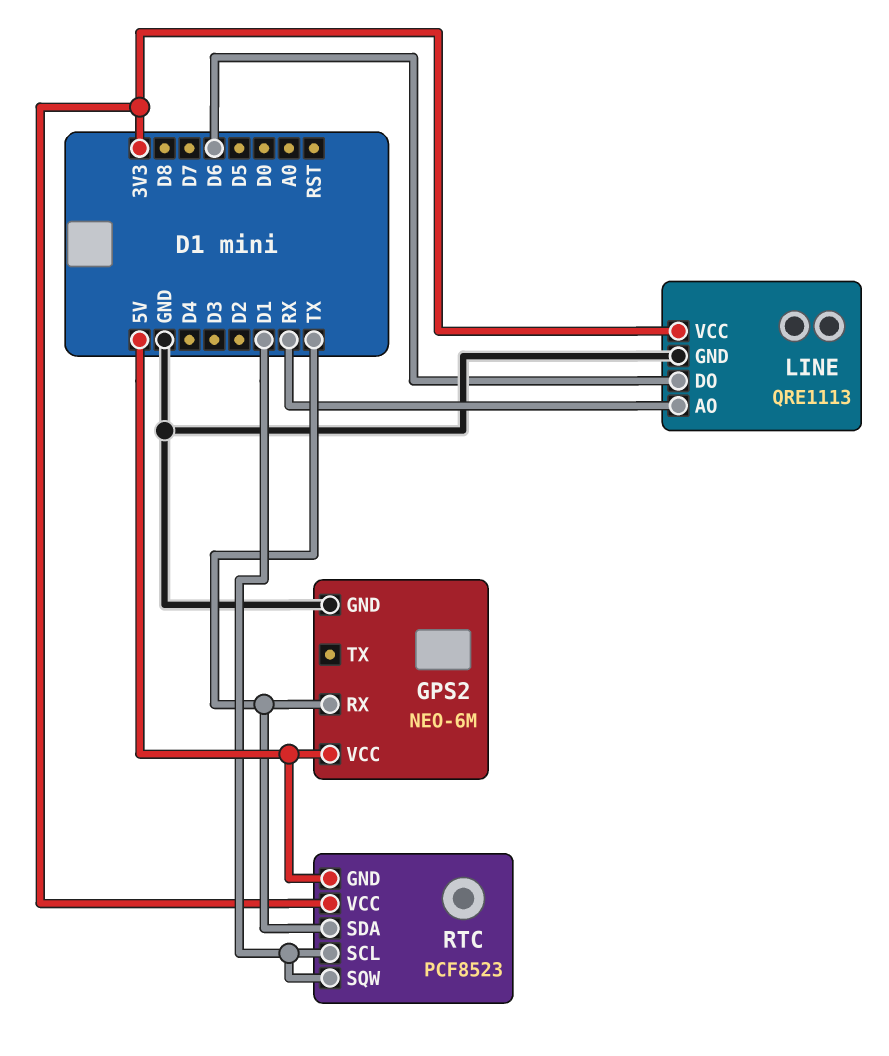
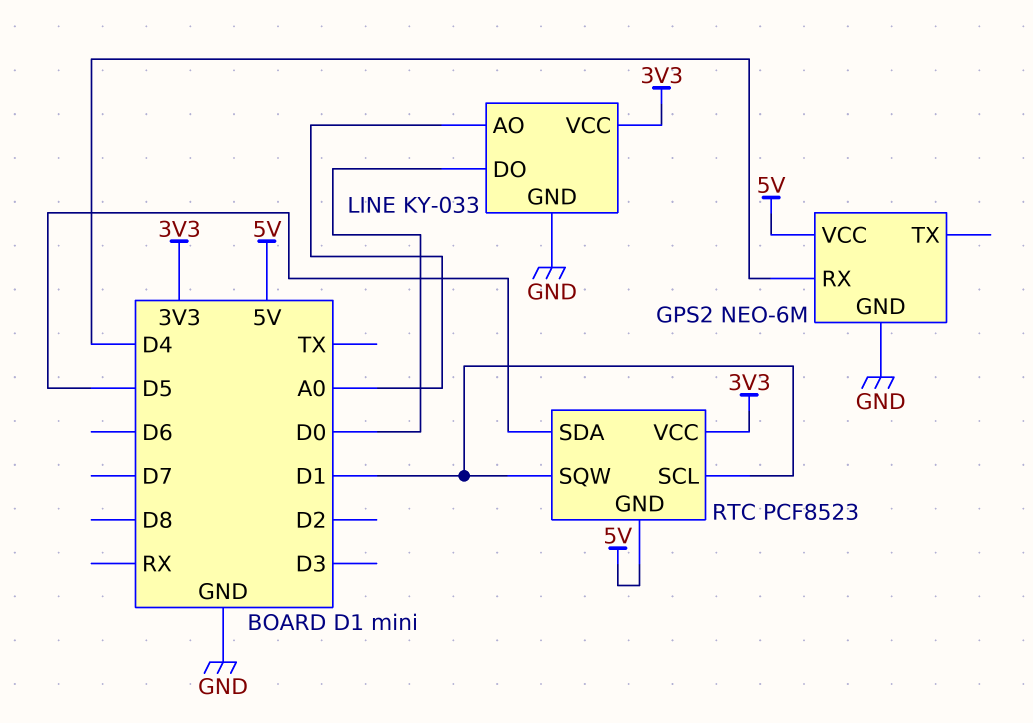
GPS2 pin RX: TX -> D4
LINE: QRE1113 -> KY-033
LINE pin AO: RX -> A0
LINE pin DO: D6 -> D0
RTC pin SDA: TX -> D5

